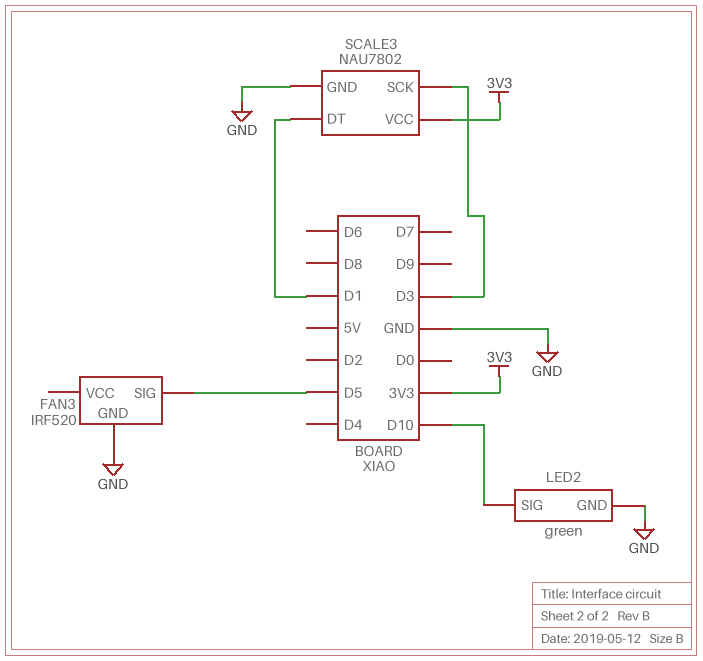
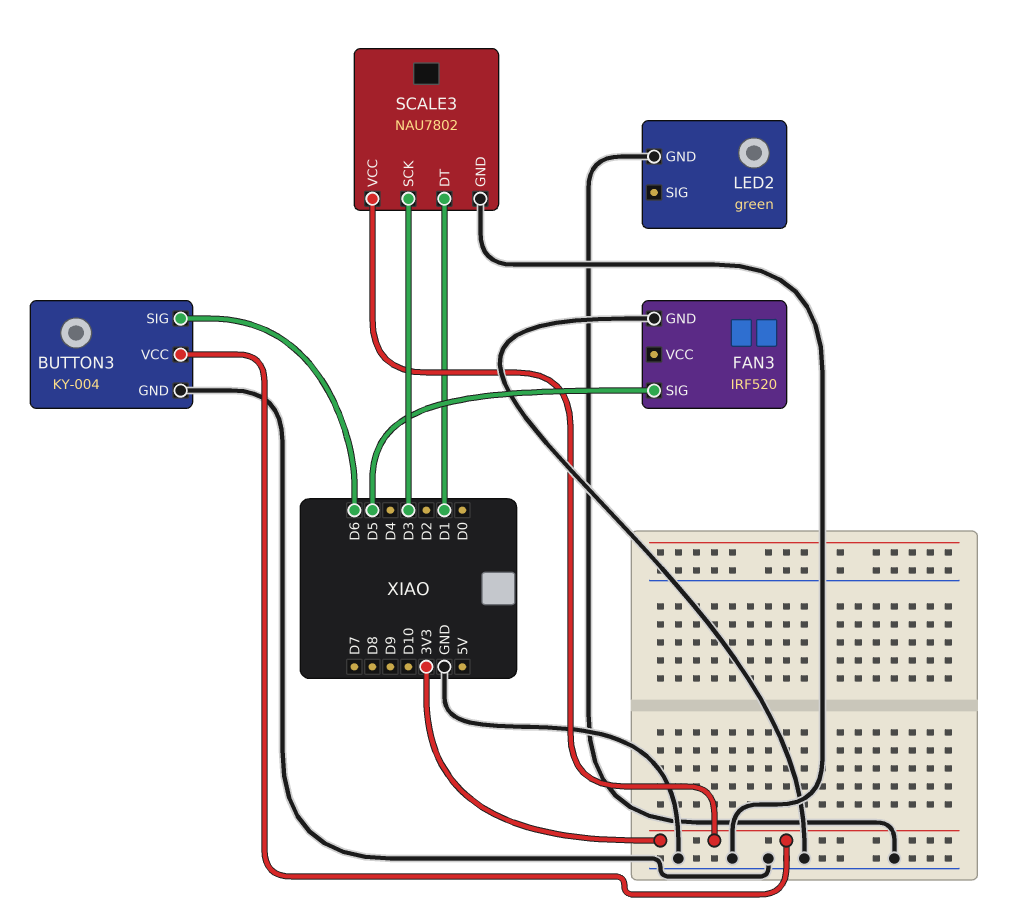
BUTTON3: none -> KY-004
BUTTON3 pin GND: none -> GND
BUTTON3 pin SIG: none -> D6
BUTTON3 pin VCC: none -> 3V3
LED2 pin SIG: D10 -> none

